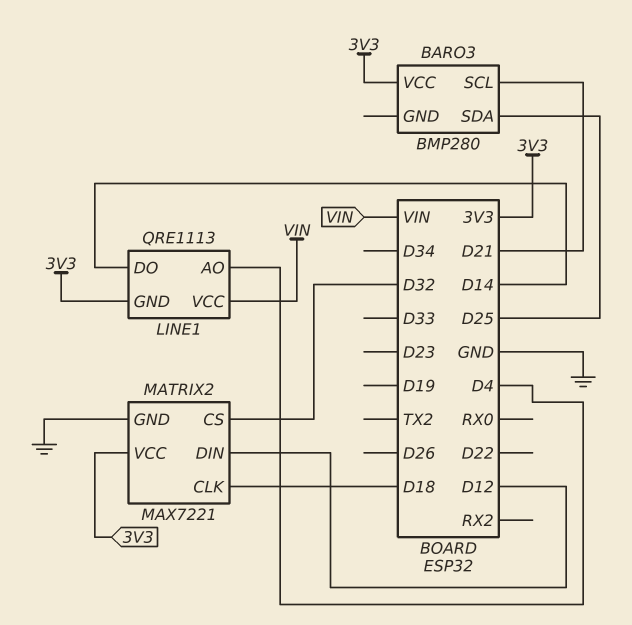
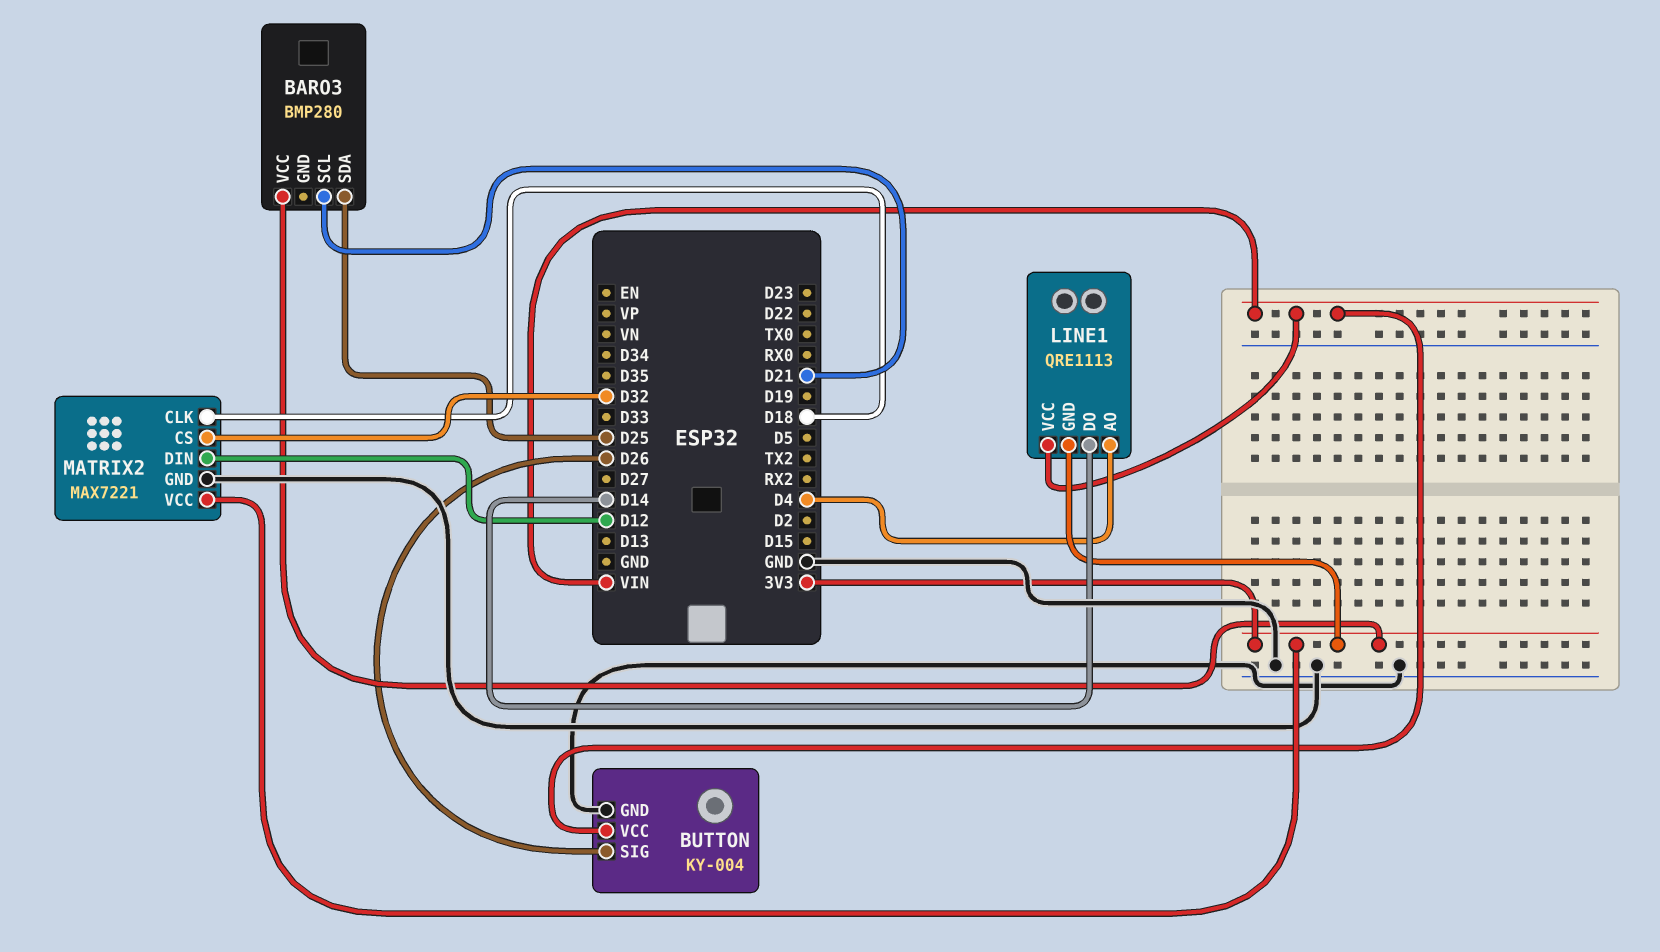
BUTTON: none -> KY-004
BUTTON pin GND: none -> GND
BUTTON pin SIG: none -> D26
BUTTON pin VCC: none -> VIN

